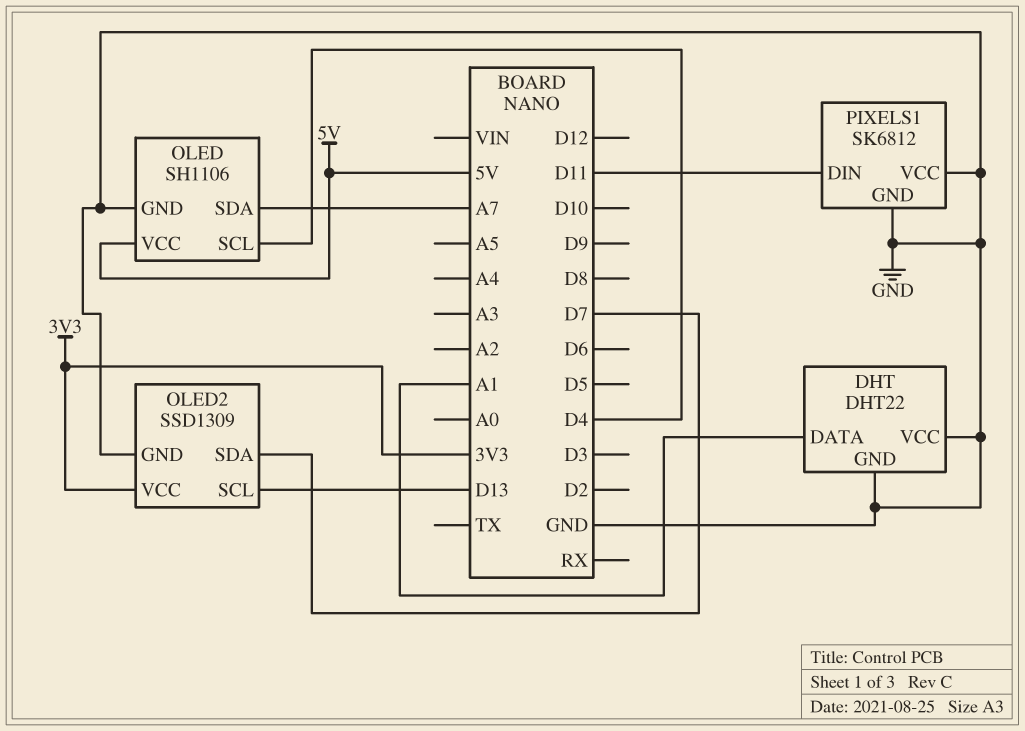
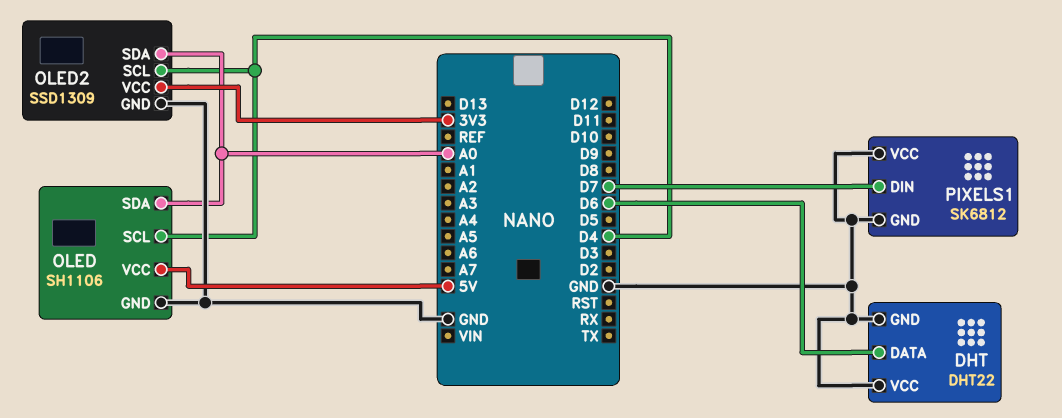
DHT pin DATA: A1 -> D6
OLED pin SDA: A7 -> A0
OLED2 pin SCL: D13 -> D4
OLED2 pin SDA: D7 -> A0
PIXELS1 pin DIN: D11 -> D7

